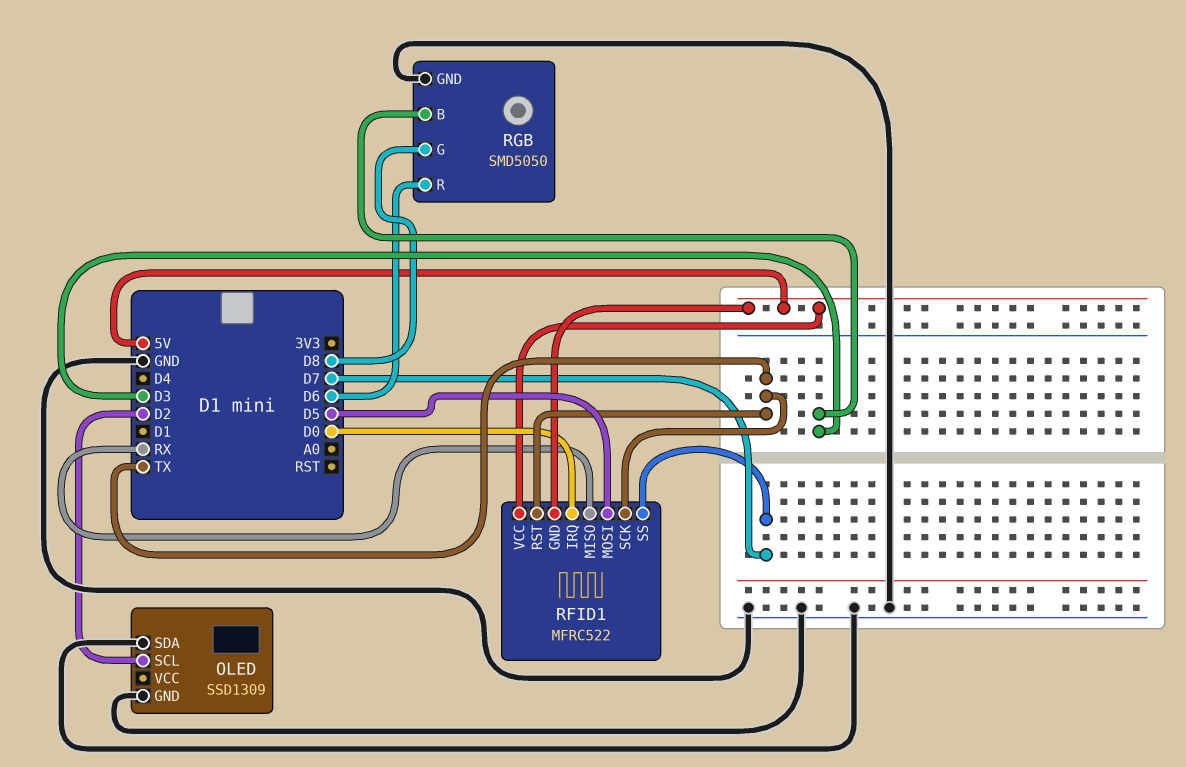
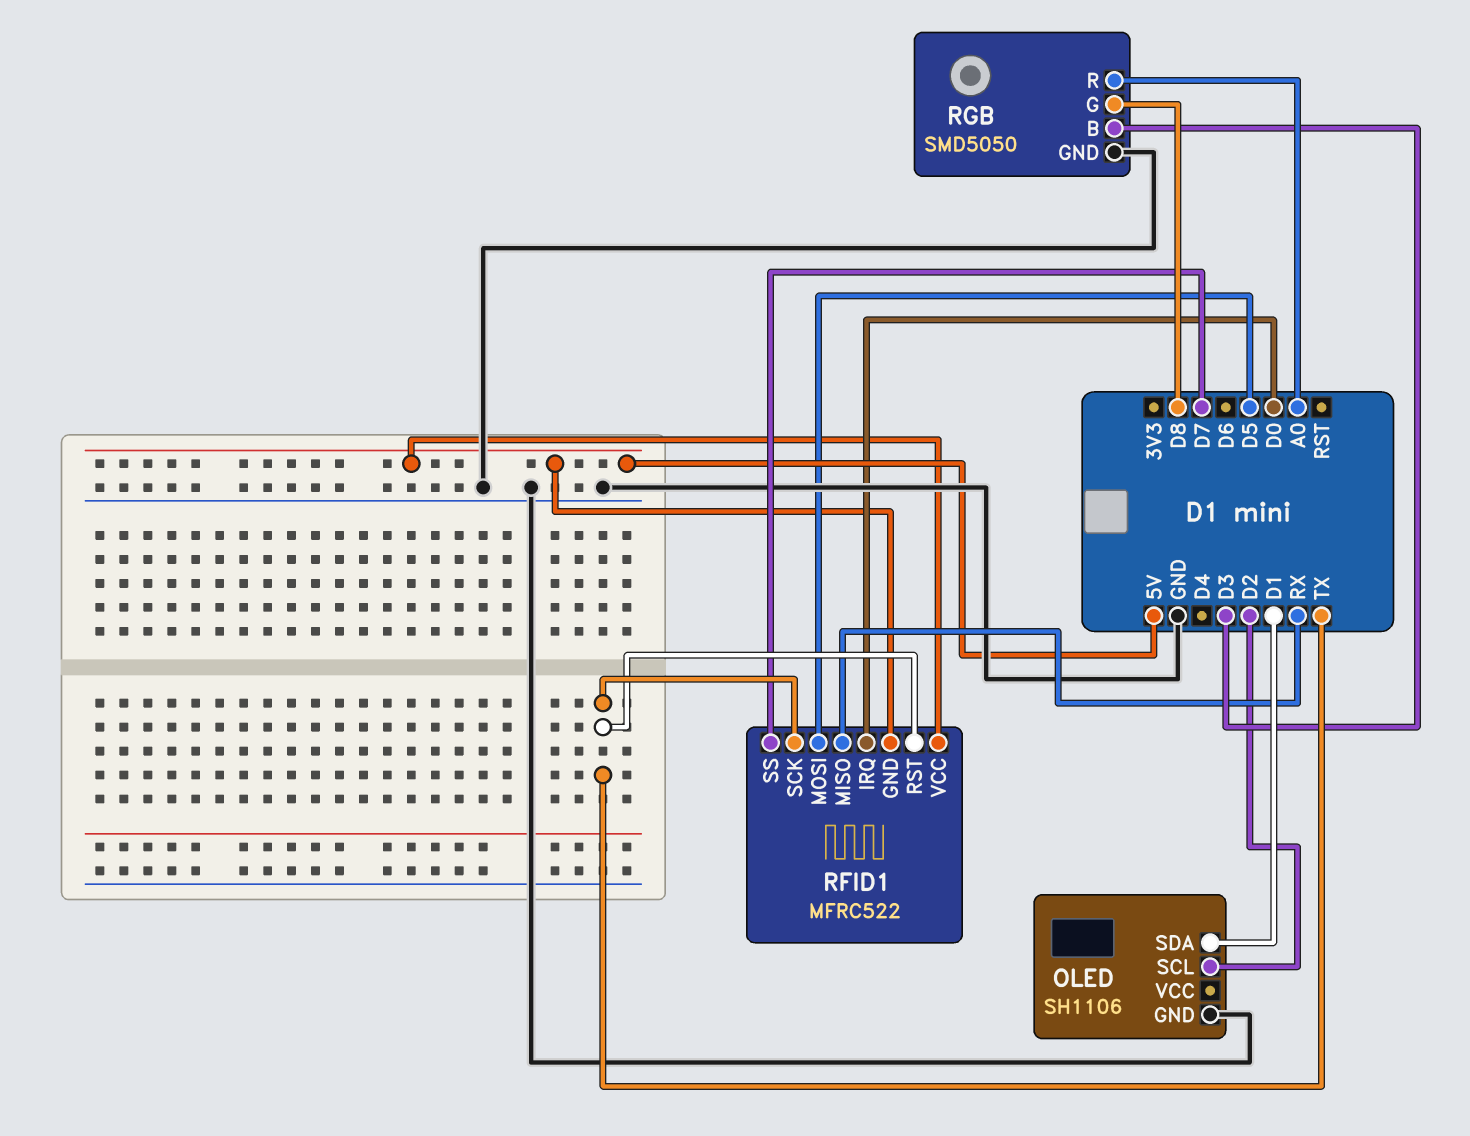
OLED: SSD1309 -> SH1106
OLED pin SDA: GND -> D1
RGB pin R: D6 -> A0

